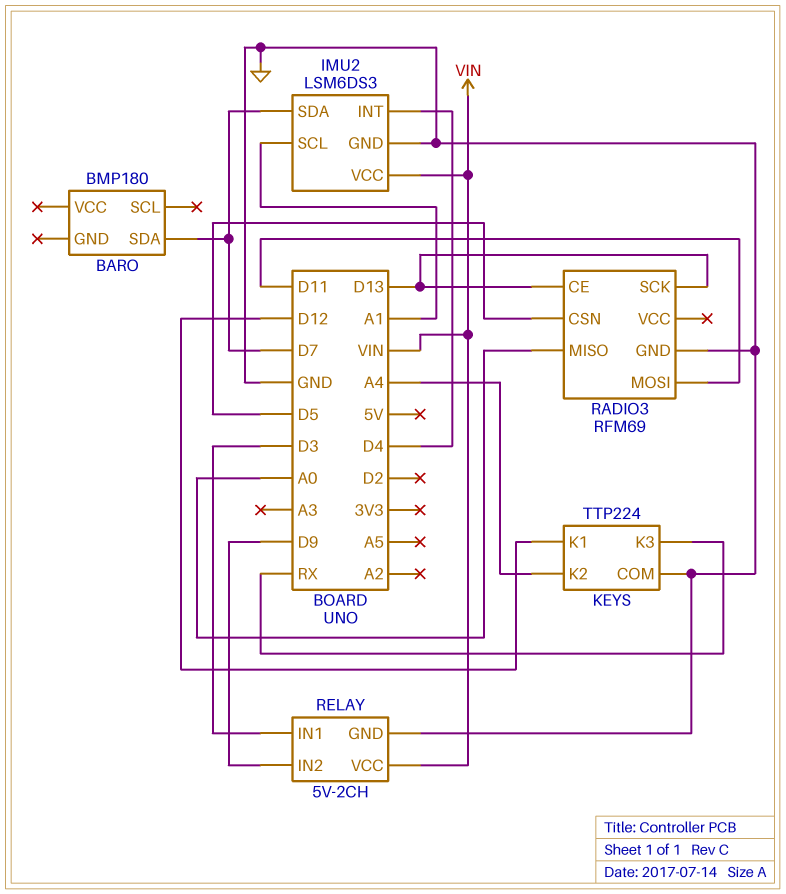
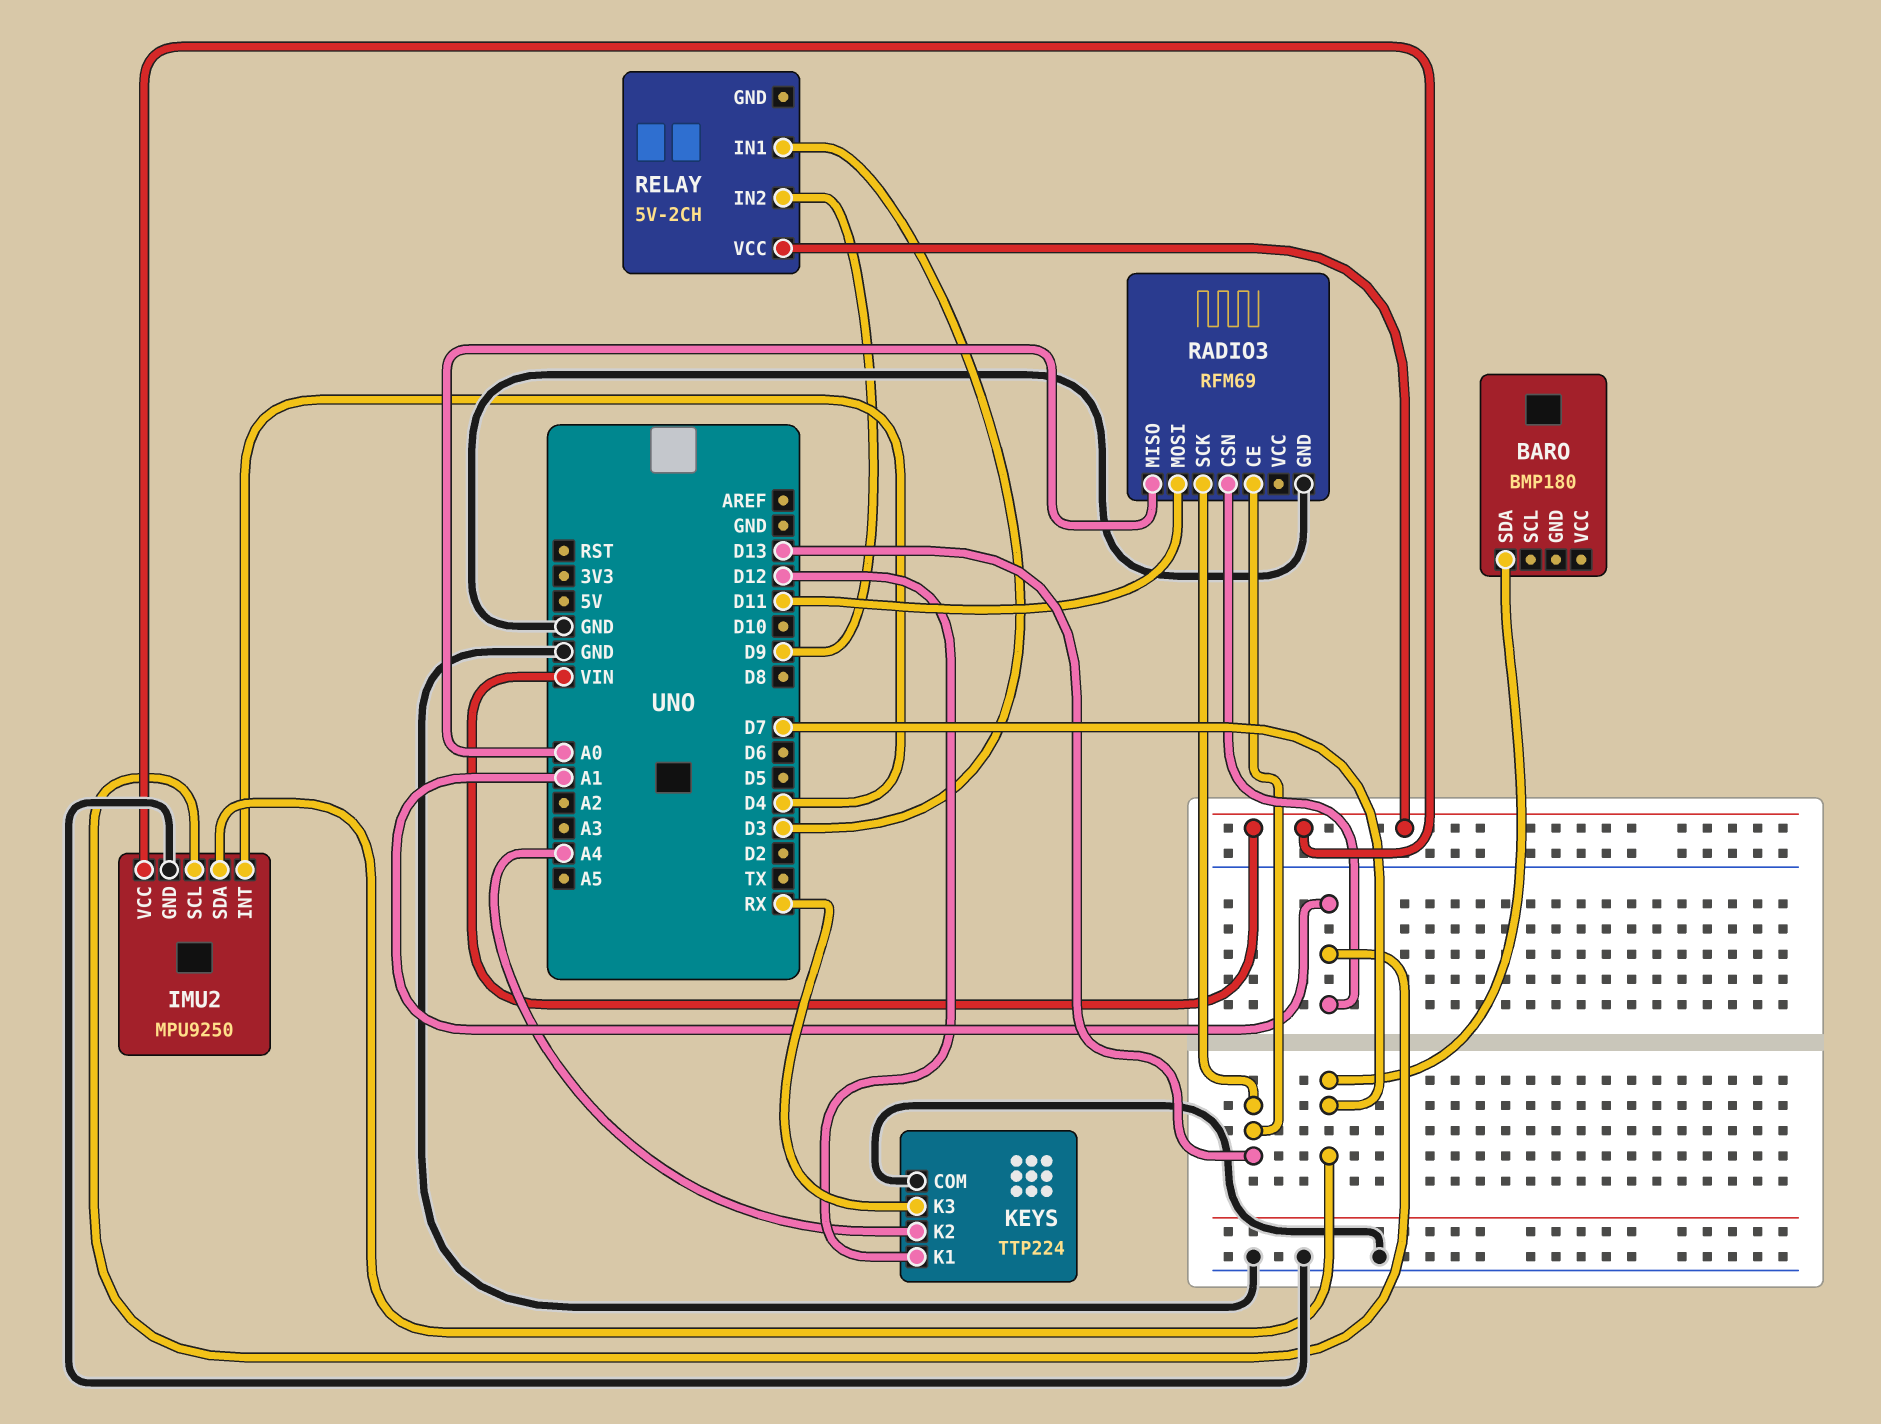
IMU2: LSM6DS3 -> MPU9250
RADIO3 pin CSN: D5 -> A1
RELAY pin GND: GND -> none

